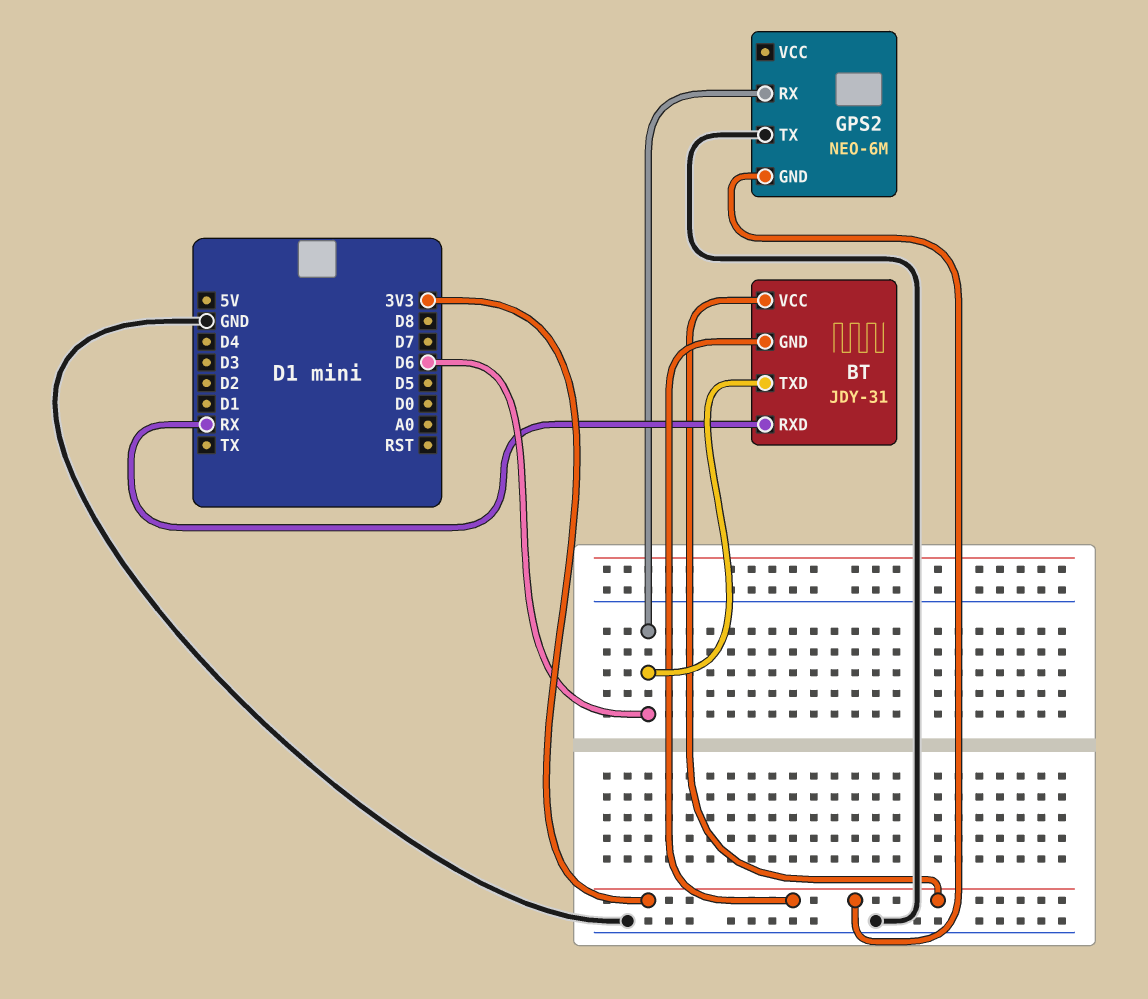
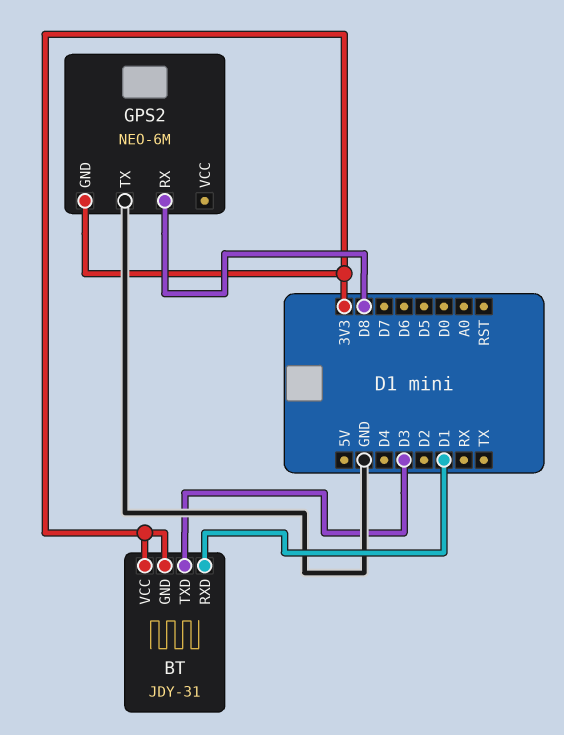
BT pin RXD: RX -> D1
BT pin TXD: D6 -> D3
GPS2 pin RX: D6 -> D8

